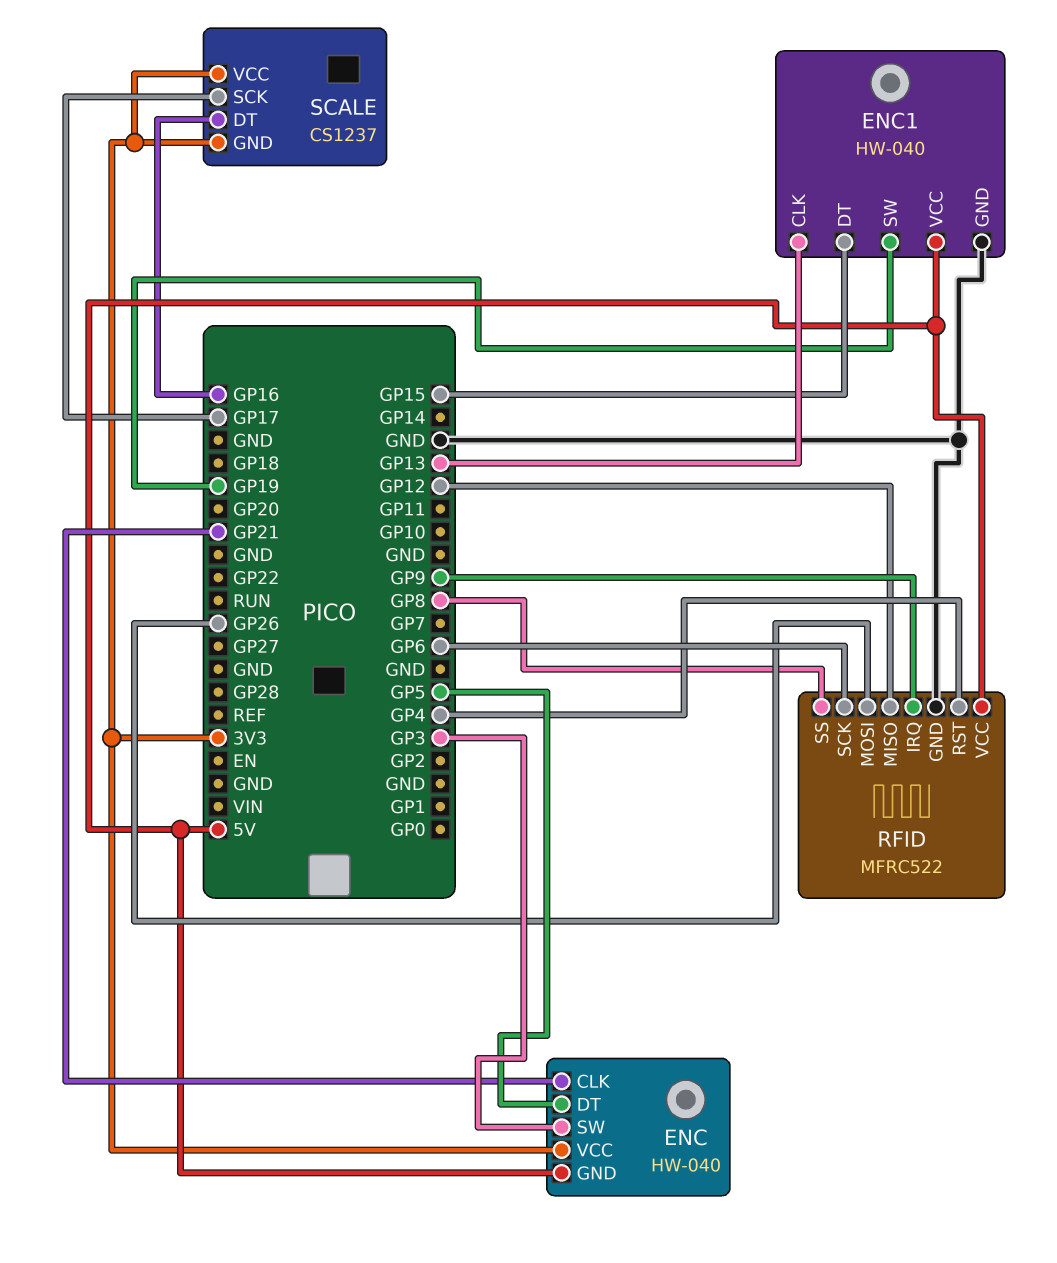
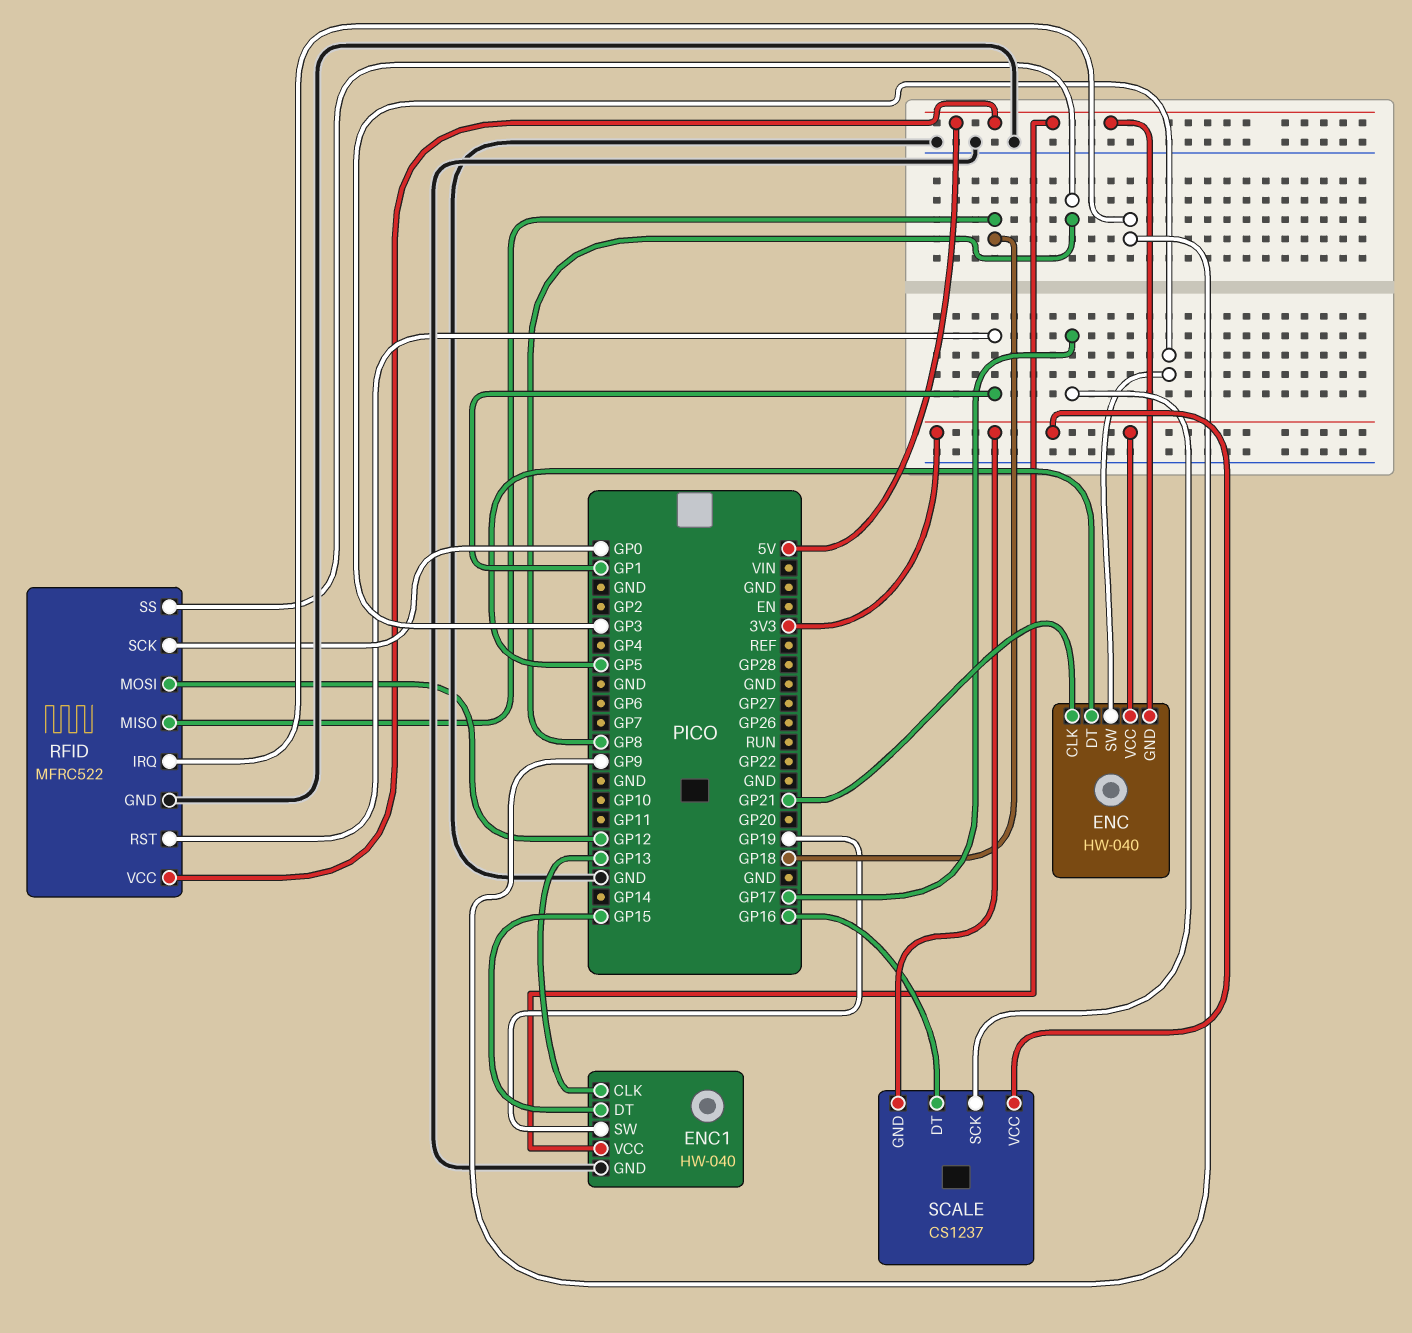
RFID pin MISO: GP12 -> GP18
RFID pin MOSI: GP26 -> GP12
RFID pin RST: GP4 -> GP1
RFID pin SCK: GP6 -> GP0

